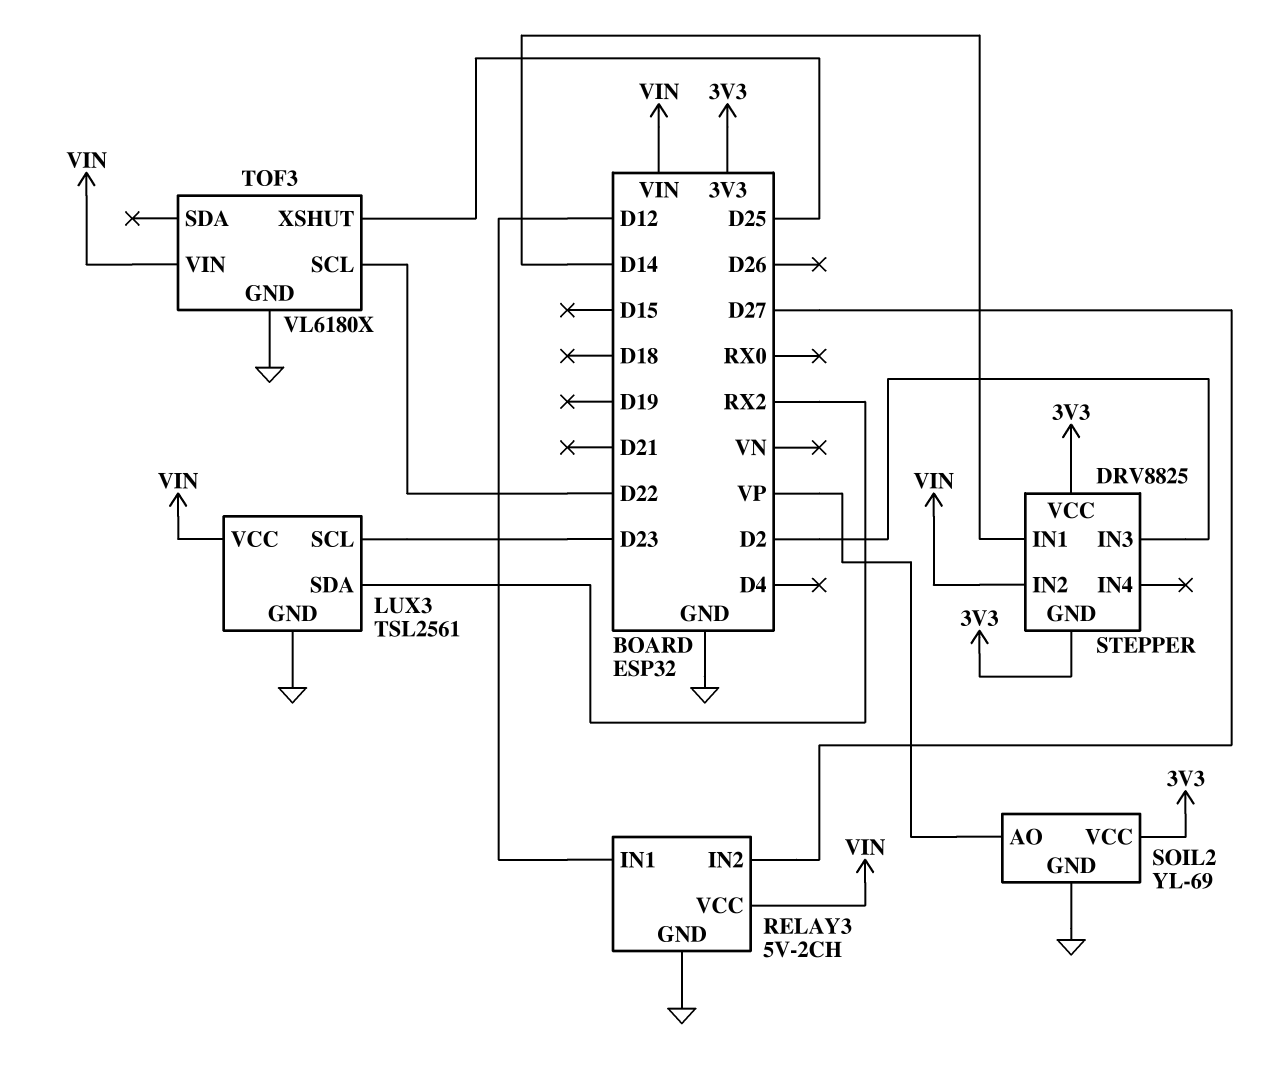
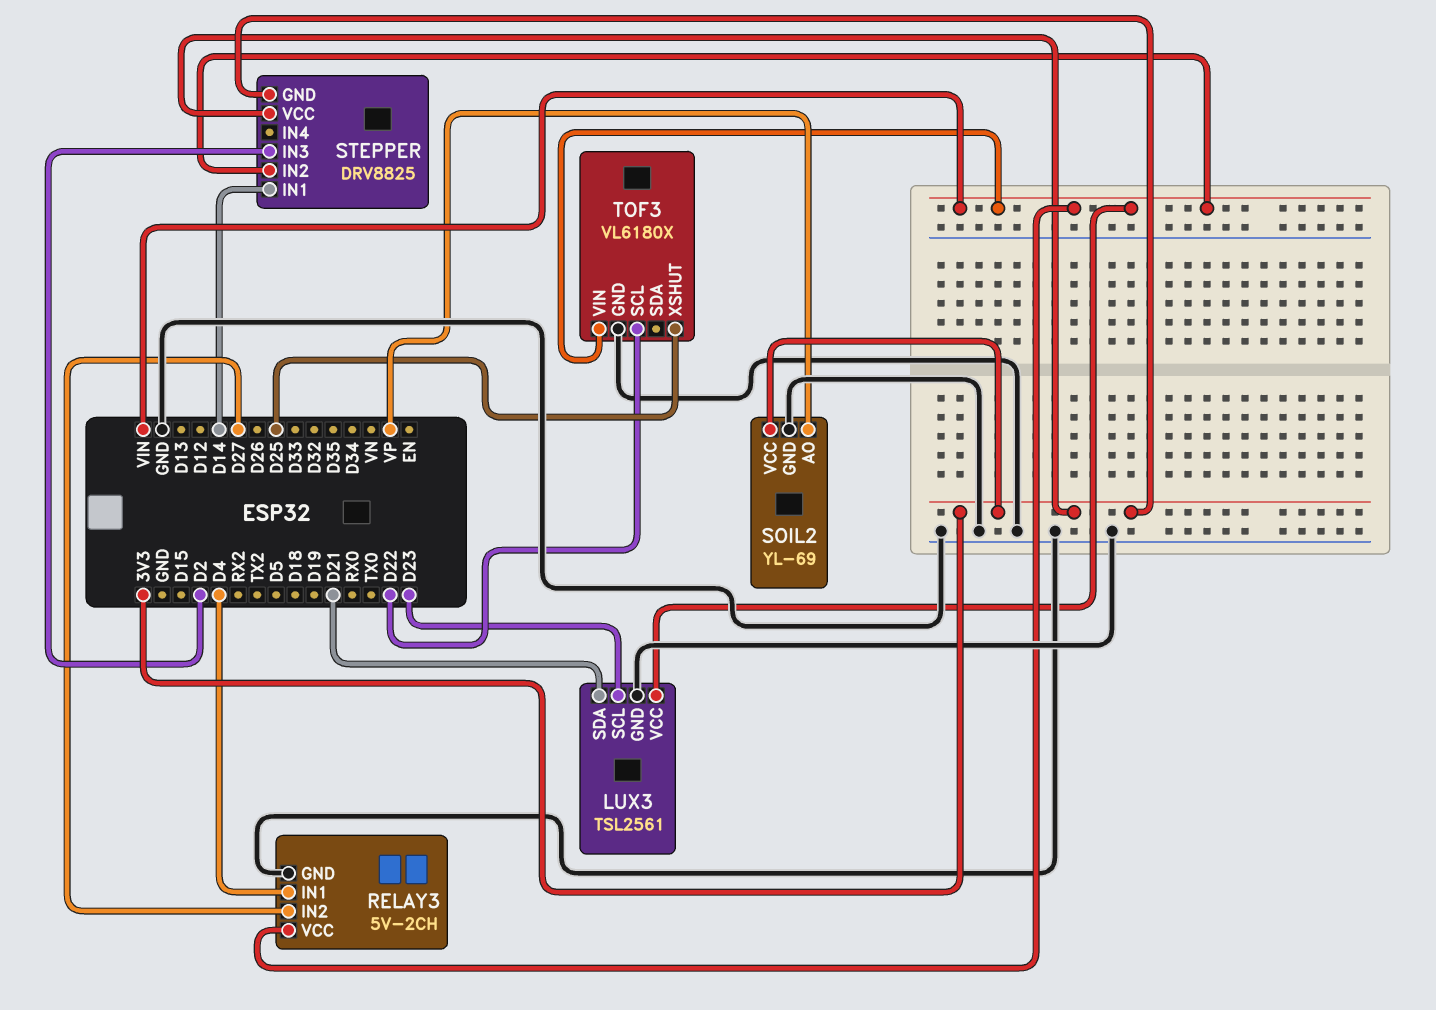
LUX3 pin SDA: RX2 -> D21
RELAY3 pin IN1: D12 -> D4

